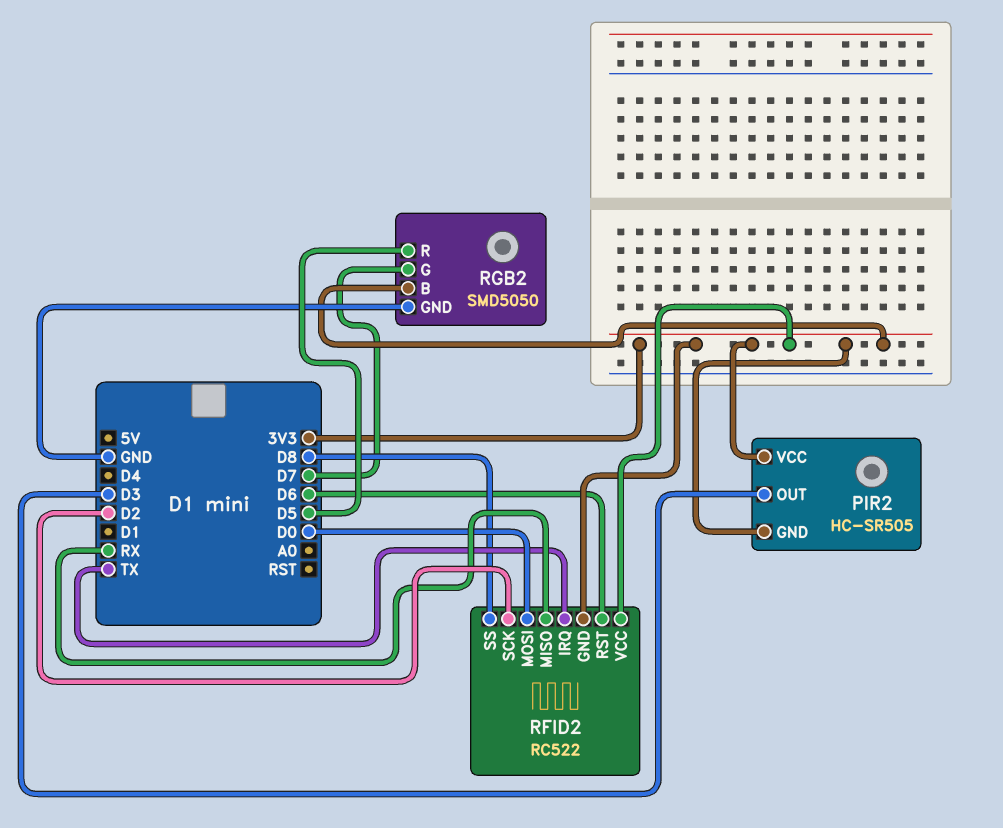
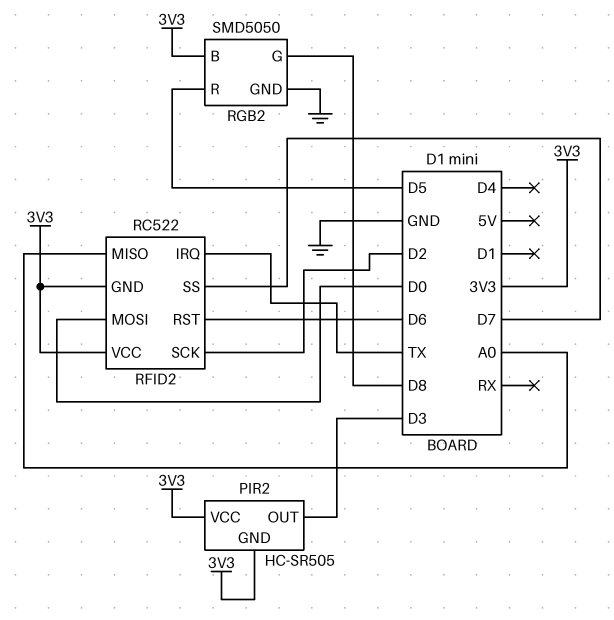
RFID2 pin MISO: RX -> A0
RFID2 pin SS: D8 -> D7
RGB2 pin G: D7 -> D8

